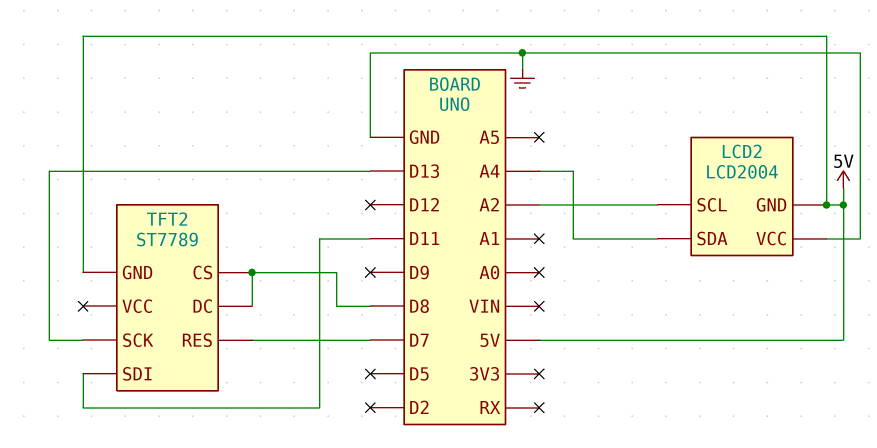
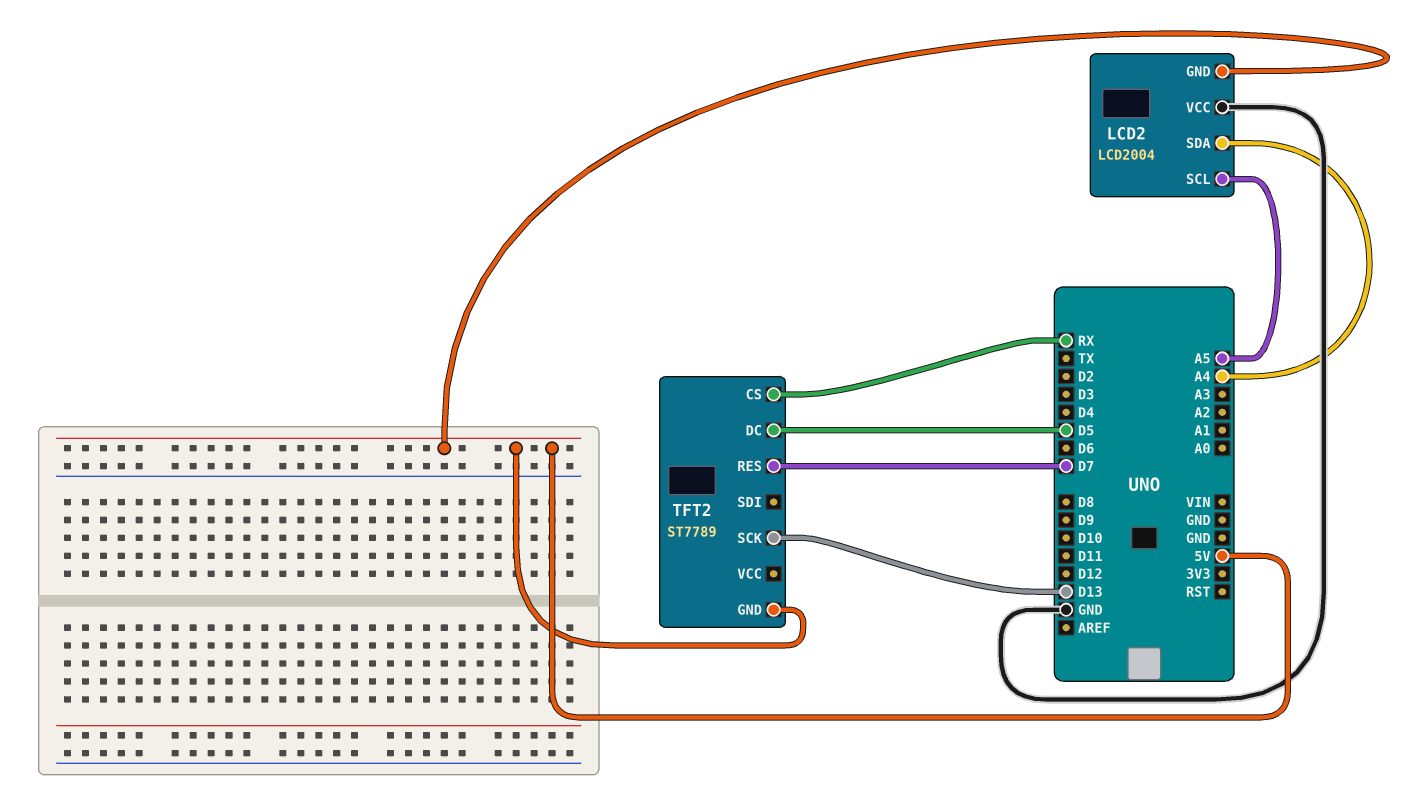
LCD2 pin SCL: A2 -> A5
TFT2 pin CS: D8 -> RX
TFT2 pin DC: D8 -> D5
TFT2 pin SDI: D11 -> none

